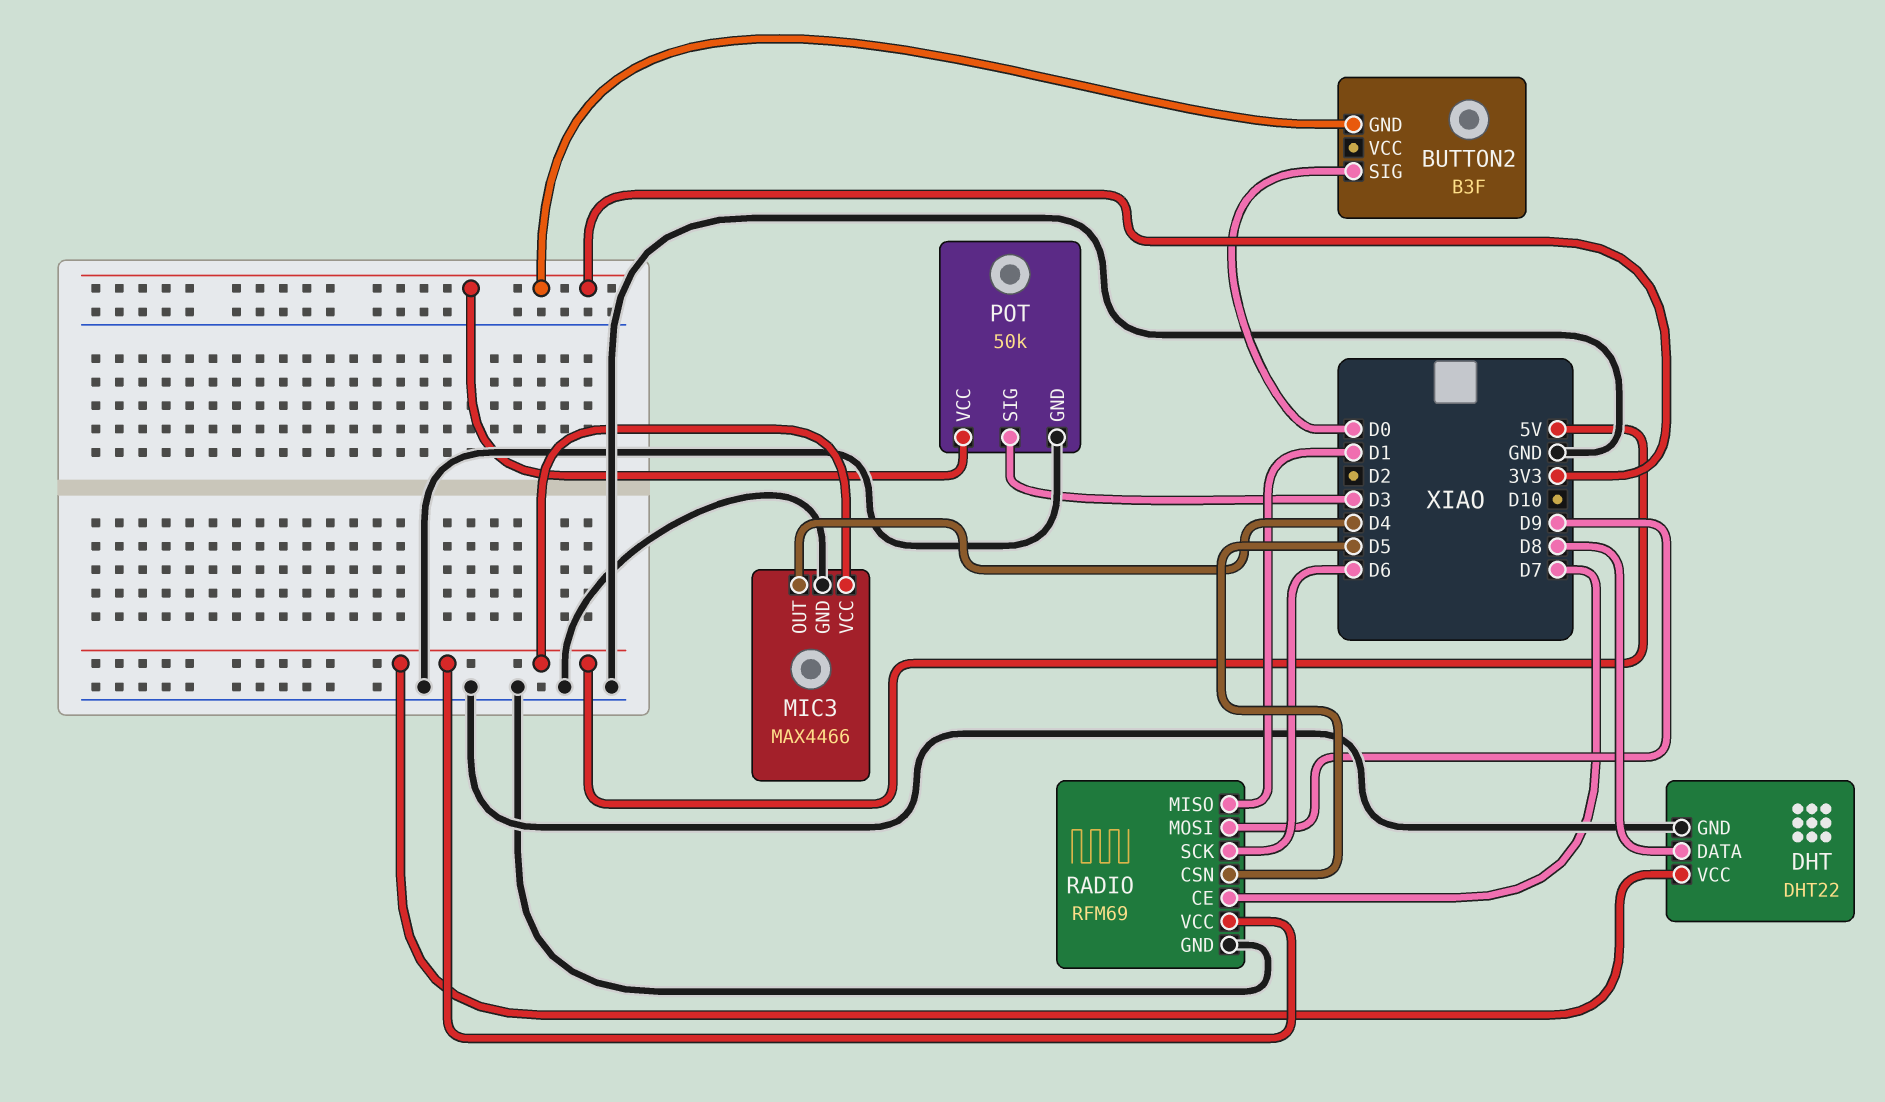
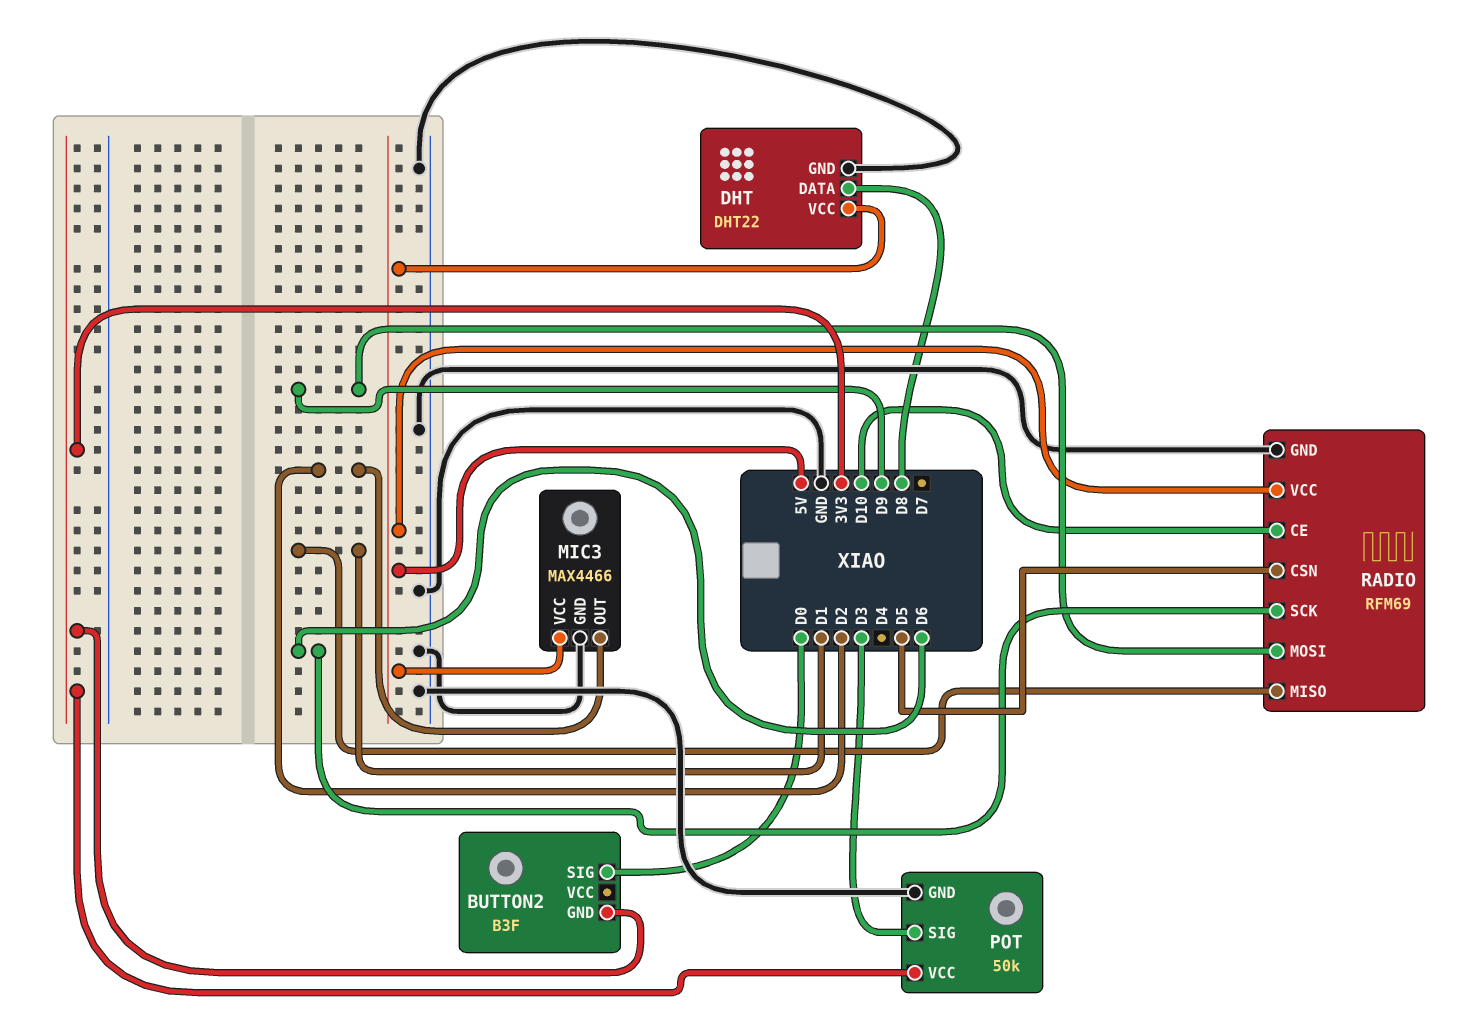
MIC3 pin OUT: D4 -> D2
RADIO pin CE: D7 -> D10

